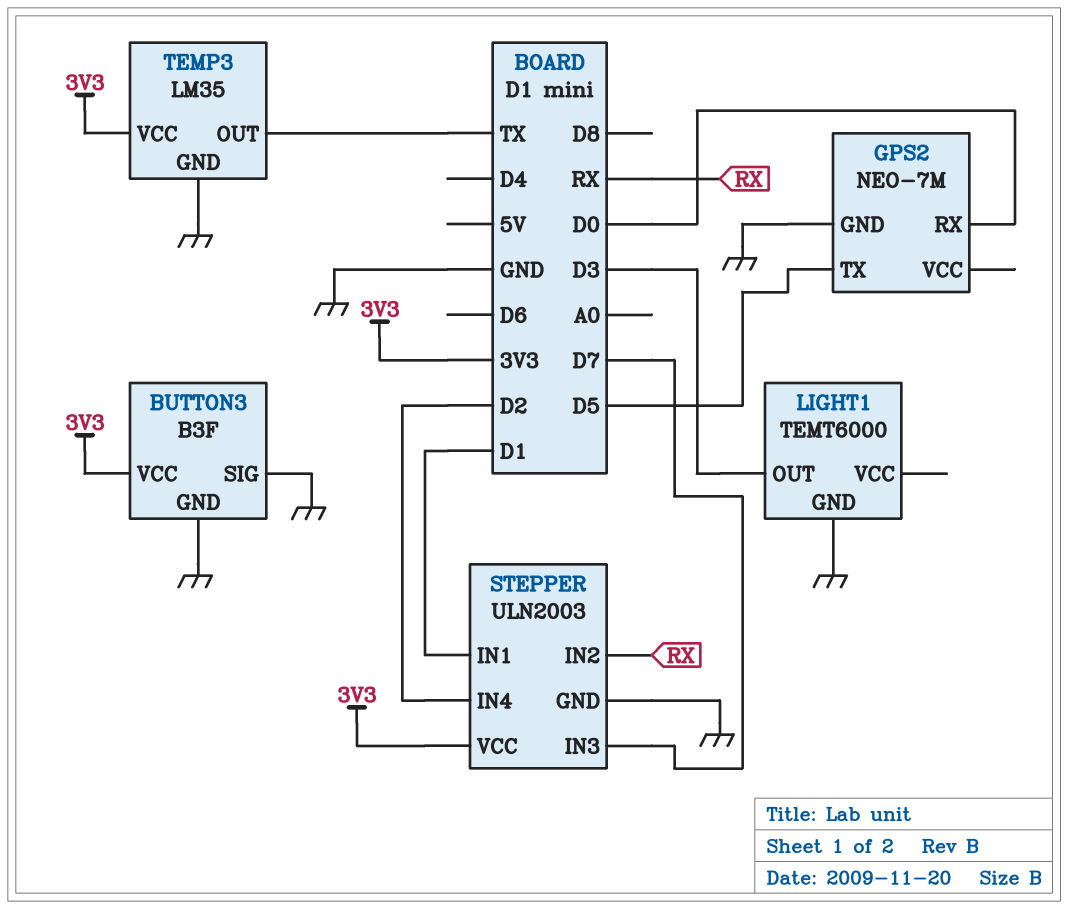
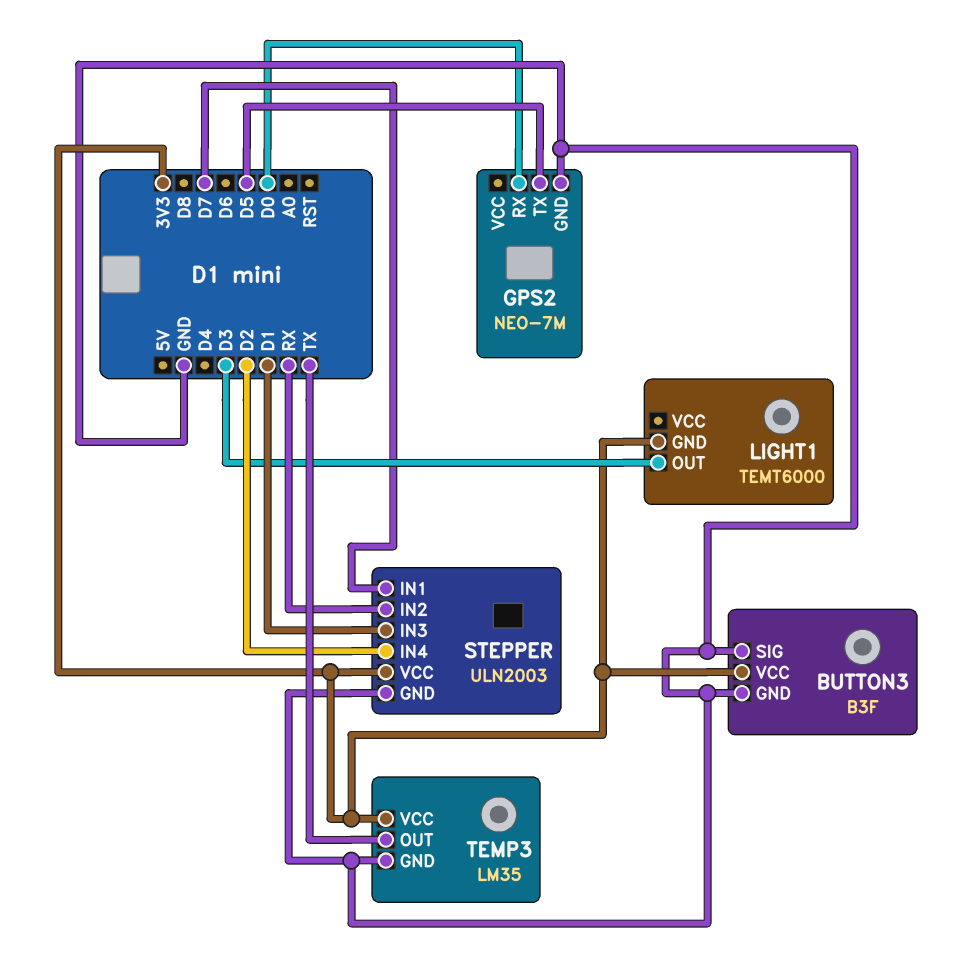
LIGHT1 pin GND: GND -> 3V3
STEPPER pin IN1: D1 -> D7
STEPPER pin IN3: D7 -> D1

